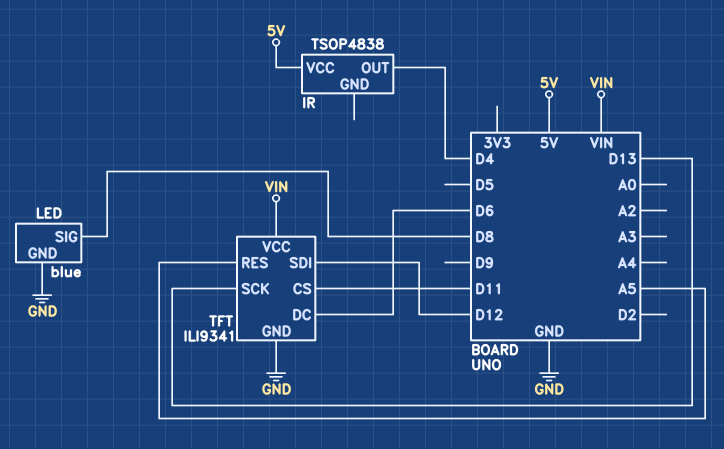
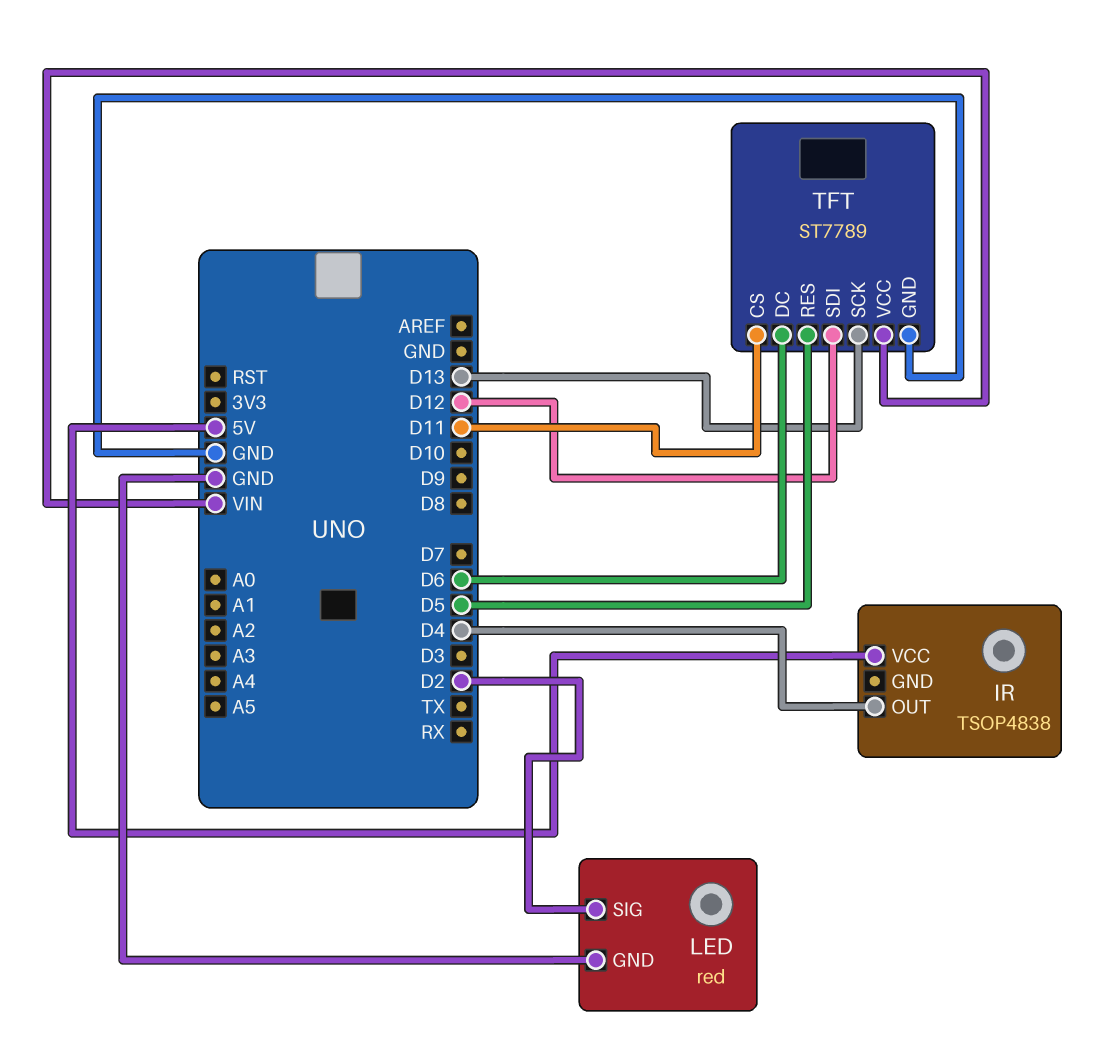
LED: blue -> red
LED pin SIG: D8 -> D2
TFT: ILI9341 -> ST7789
TFT pin RES: A5 -> D5

